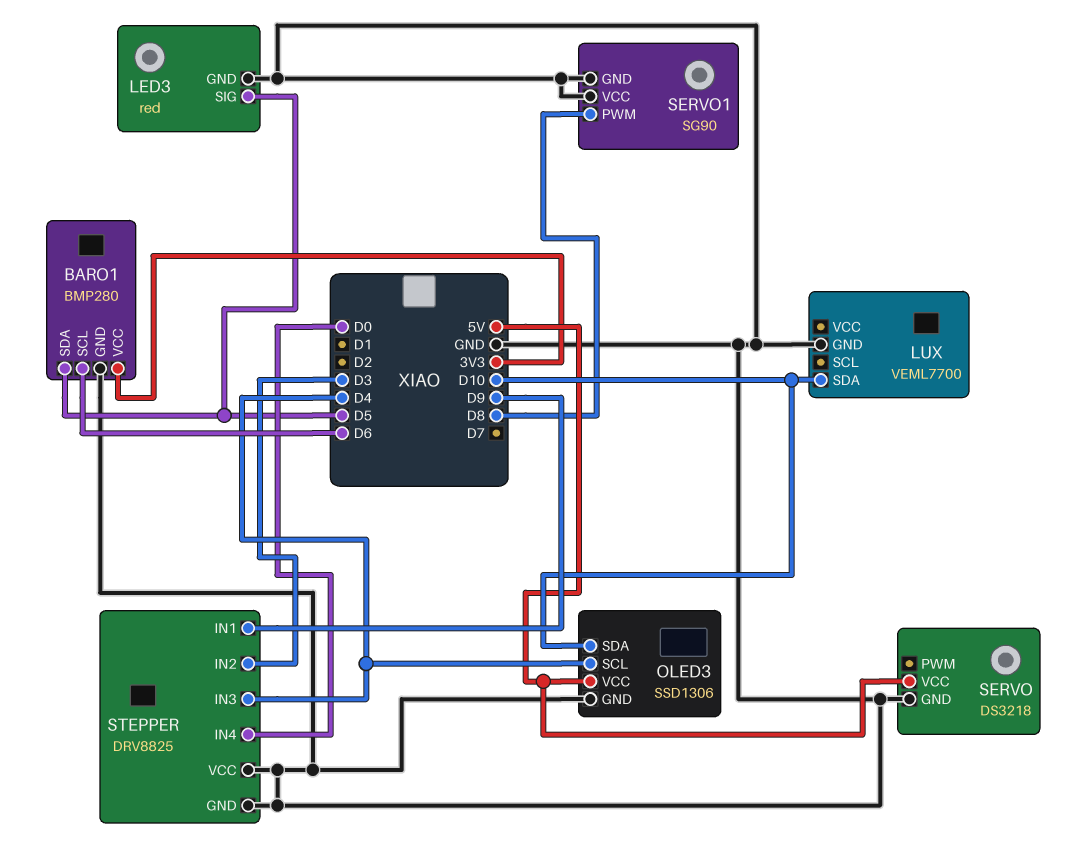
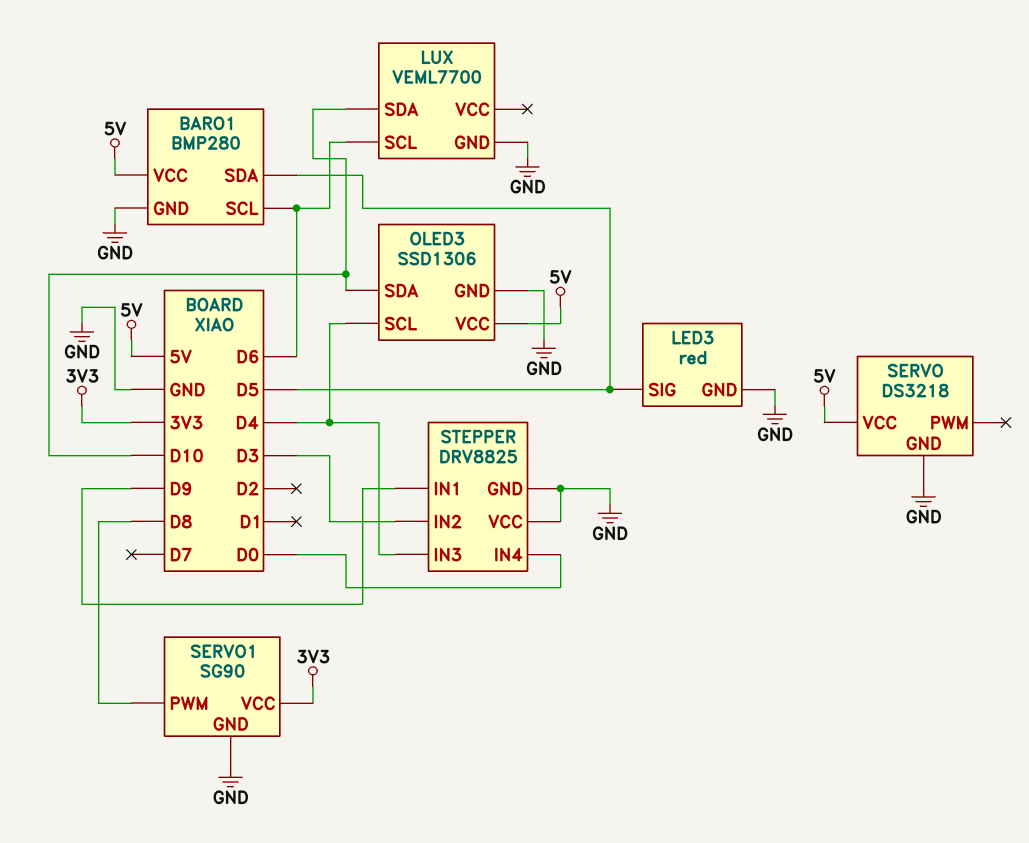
BARO1 pin VCC: 3V3 -> 5V
LUX pin SCL: none -> D6
SERVO1 pin VCC: GND -> 3V3

